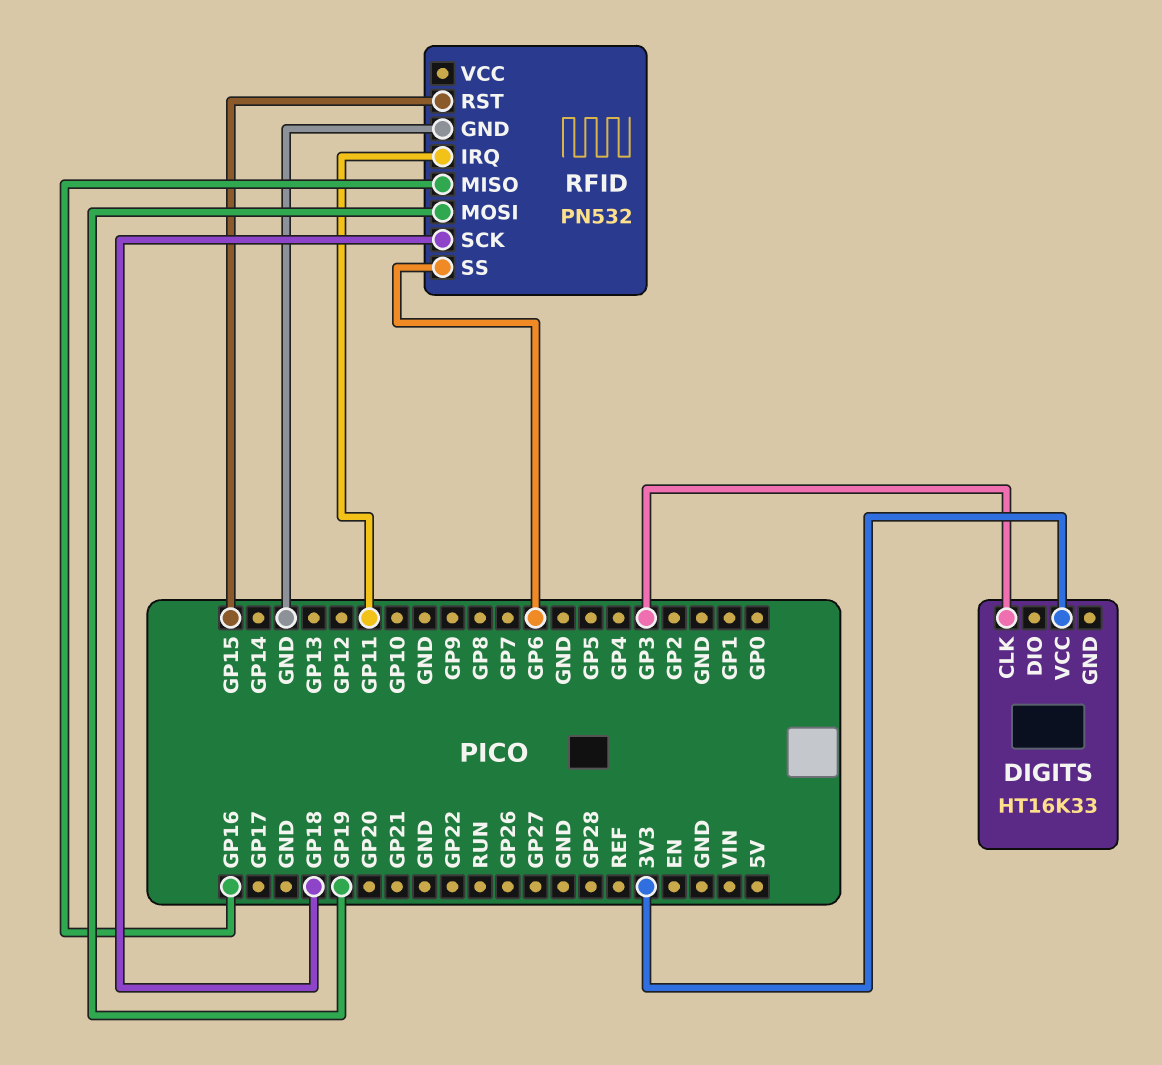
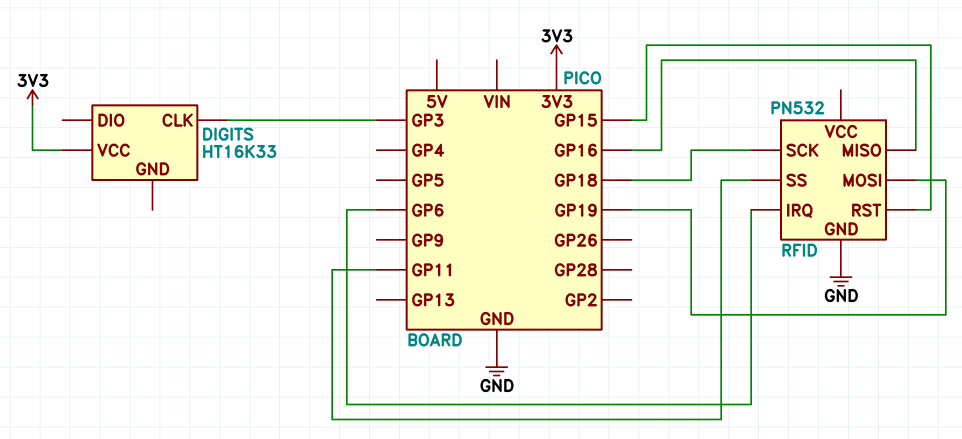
RFID pin IRQ: GP11 -> GP6
RFID pin SS: GP6 -> GP11

